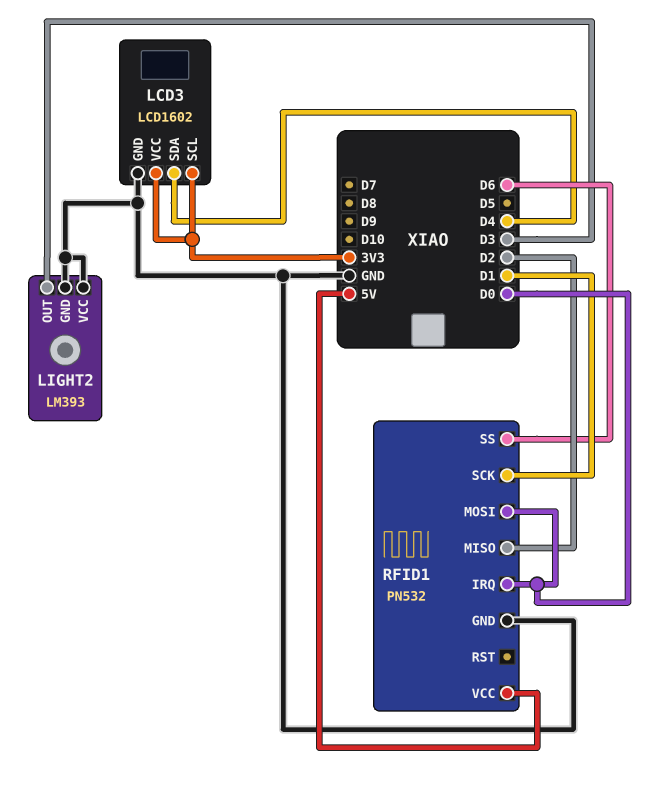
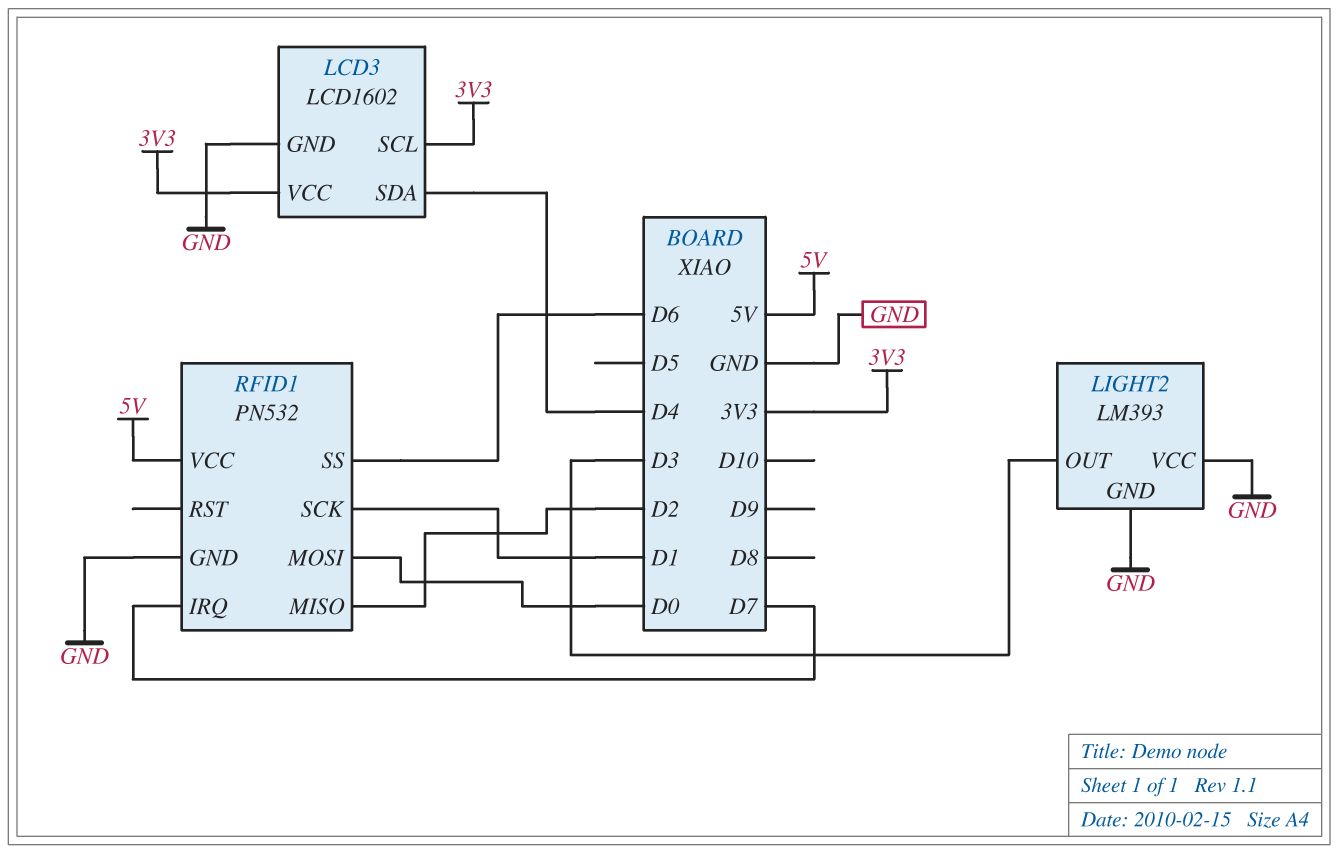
RFID1 pin IRQ: D0 -> D7

